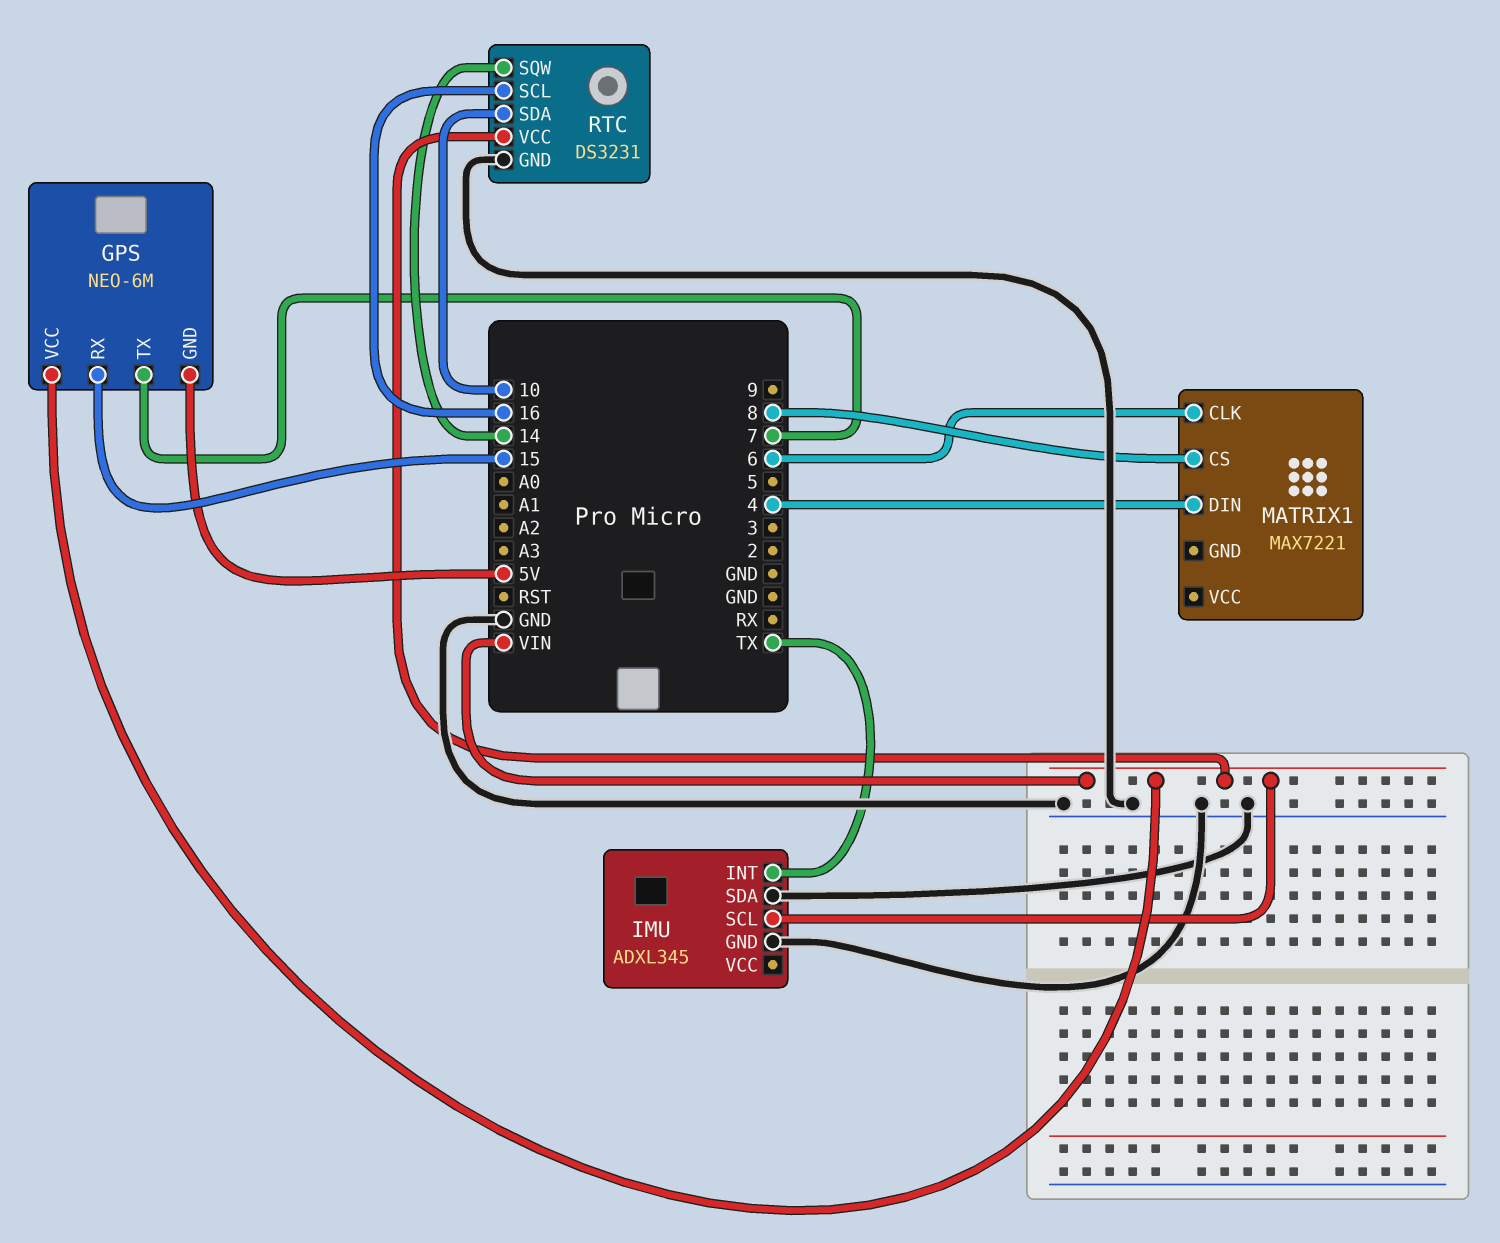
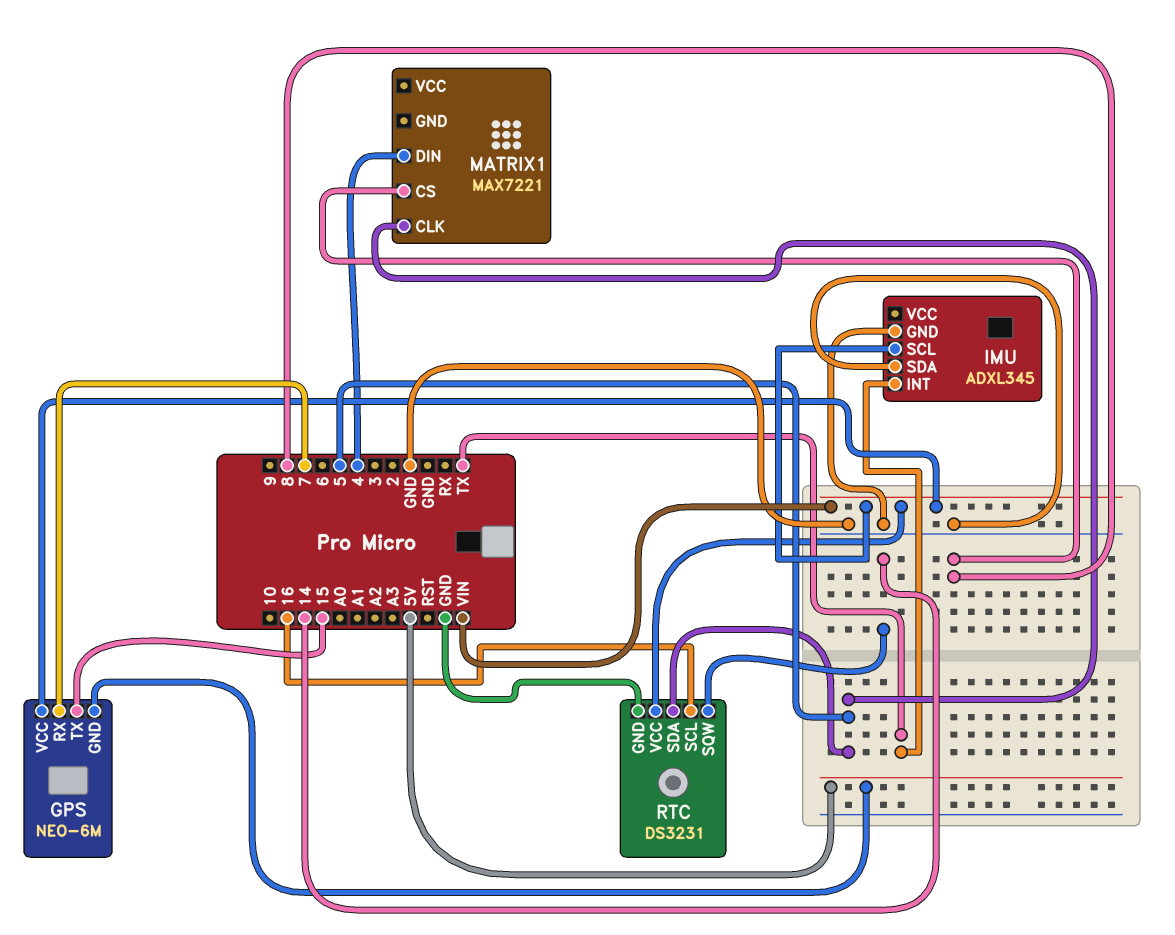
GPS pin RX: 15 -> 7
GPS pin TX: 7 -> 15
MATRIX1 pin CLK: 6 -> 5
RTC pin SDA: 10 -> 5

